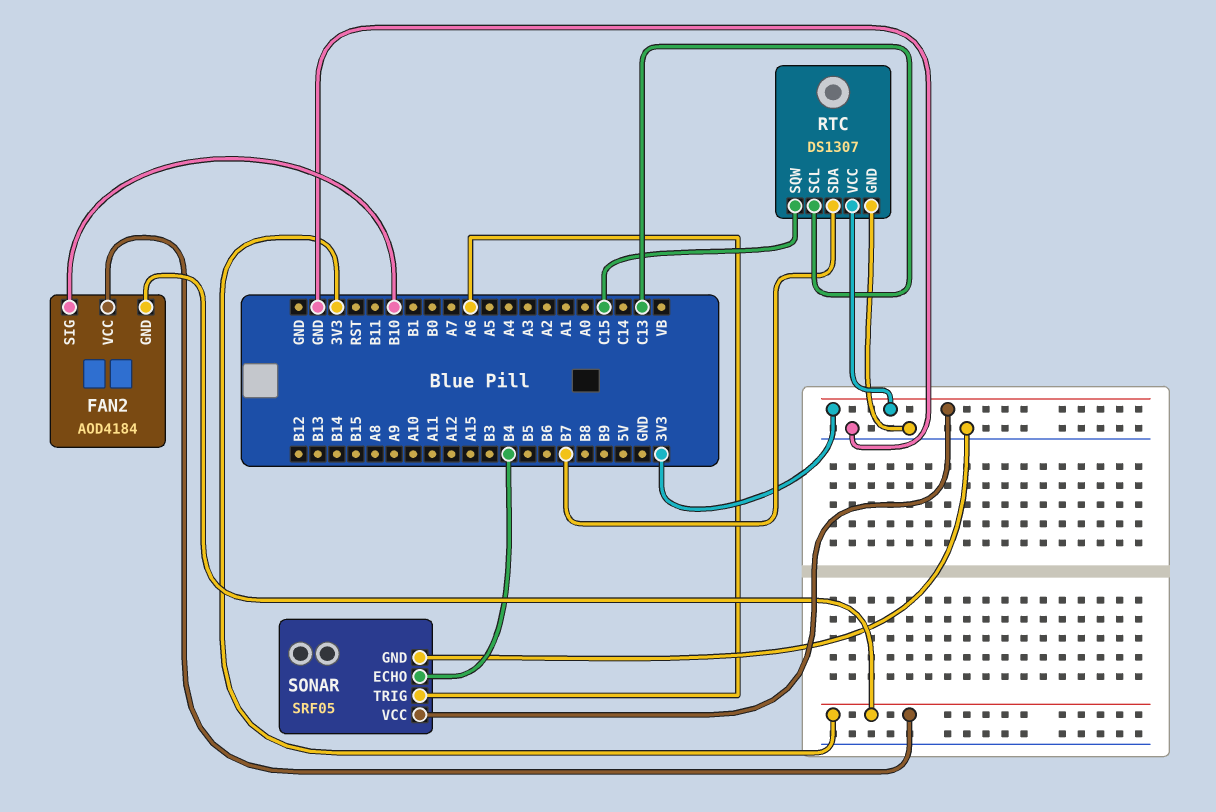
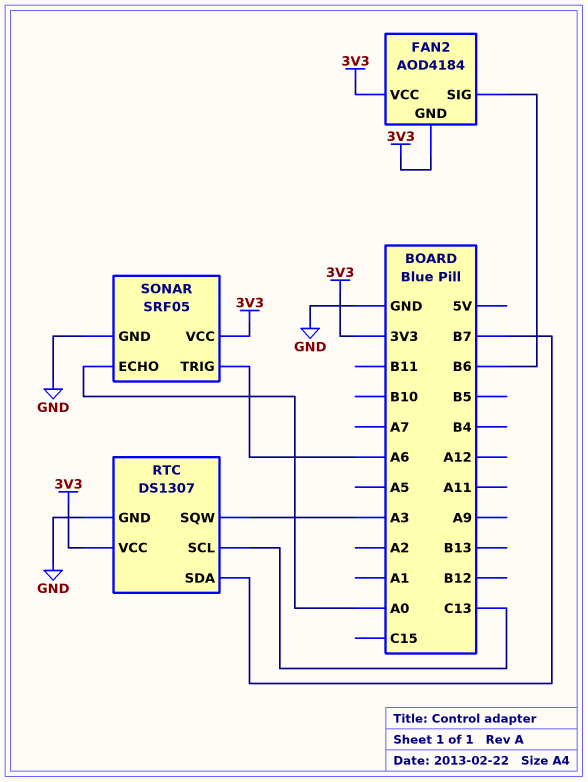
FAN2 pin SIG: B10 -> B6
RTC pin SQW: C15 -> A3
SONAR pin ECHO: B4 -> A0

